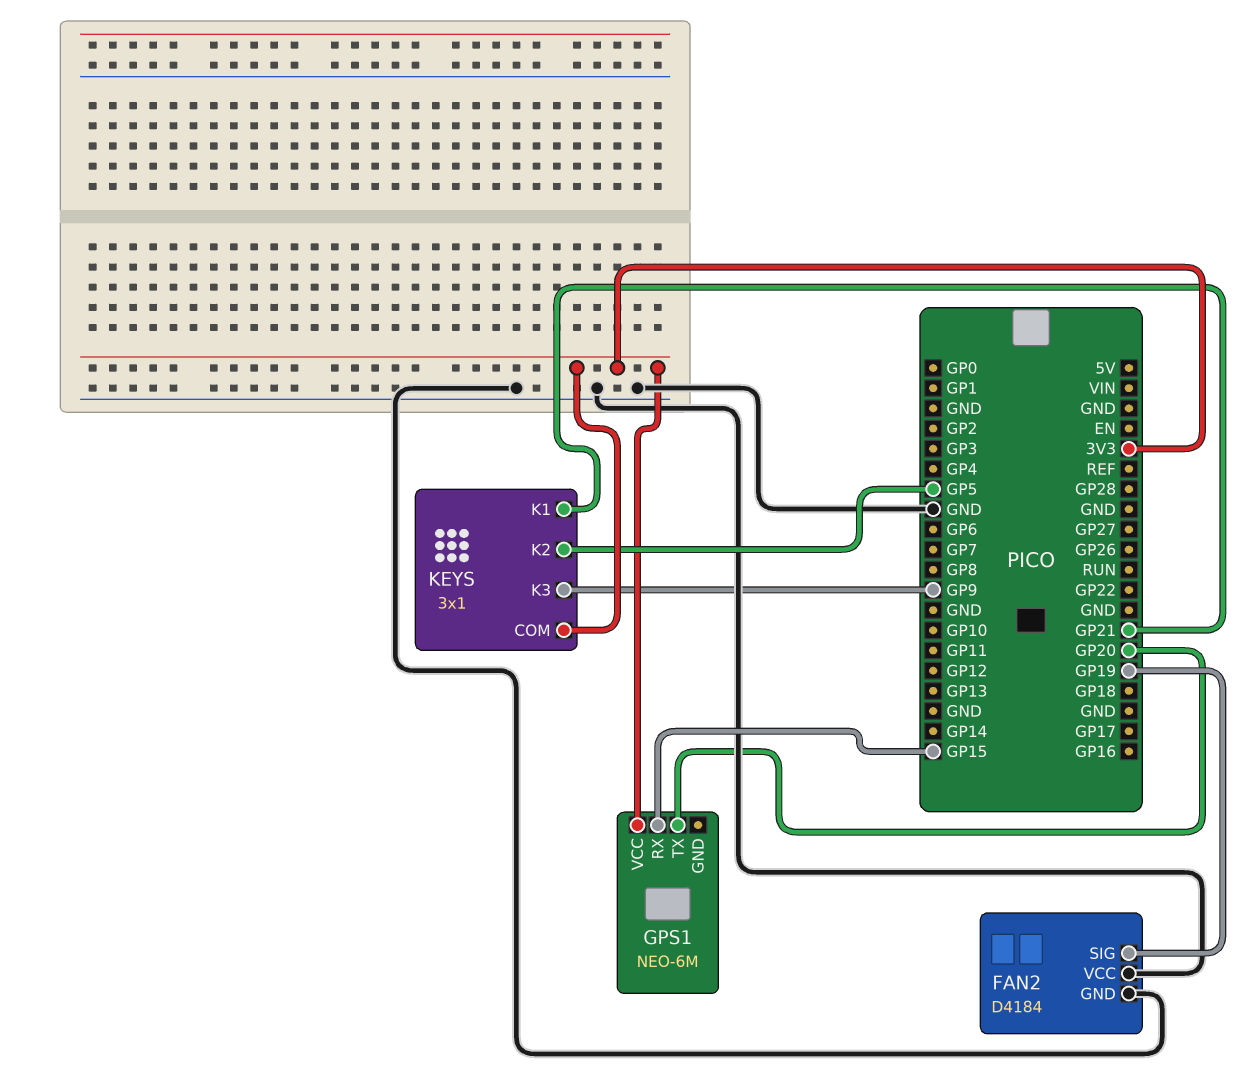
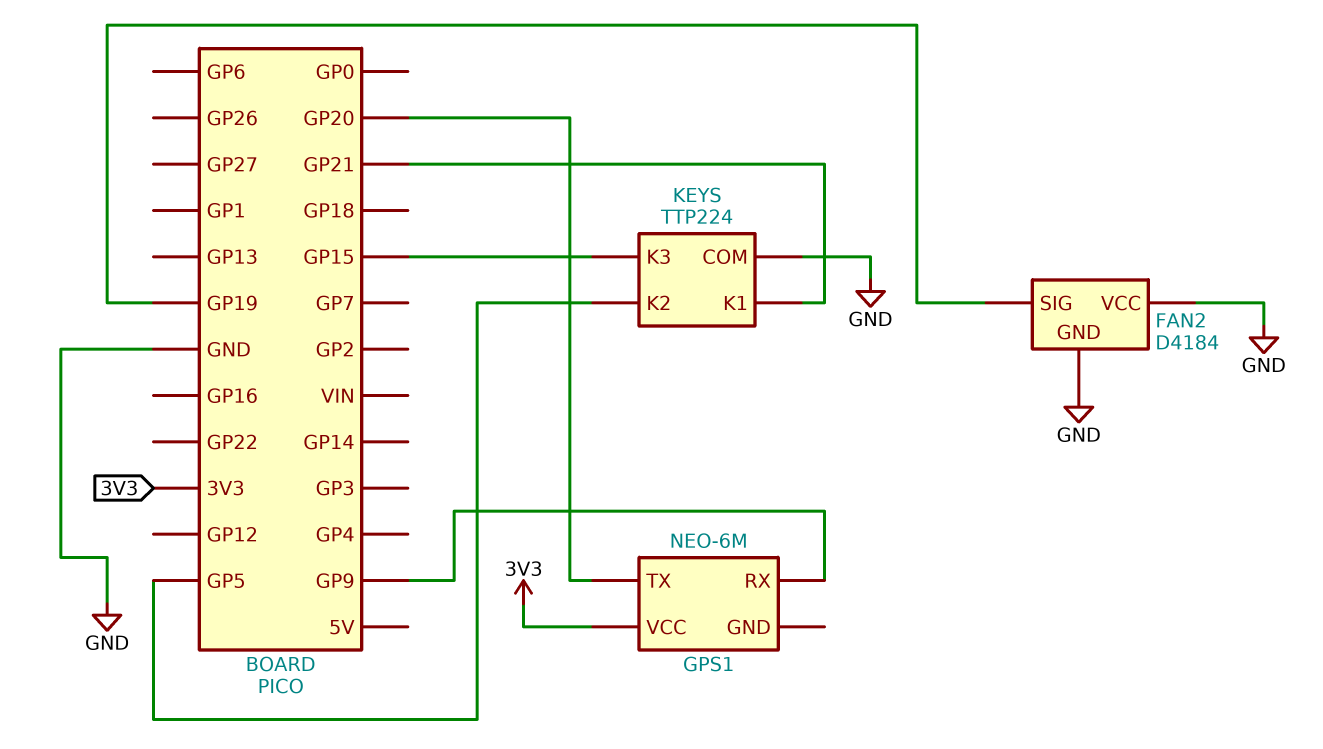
GPS1 pin RX: GP15 -> GP9
KEYS: 3x1 -> TTP224
KEYS pin COM: 3V3 -> GND
KEYS pin K3: GP9 -> GP15

